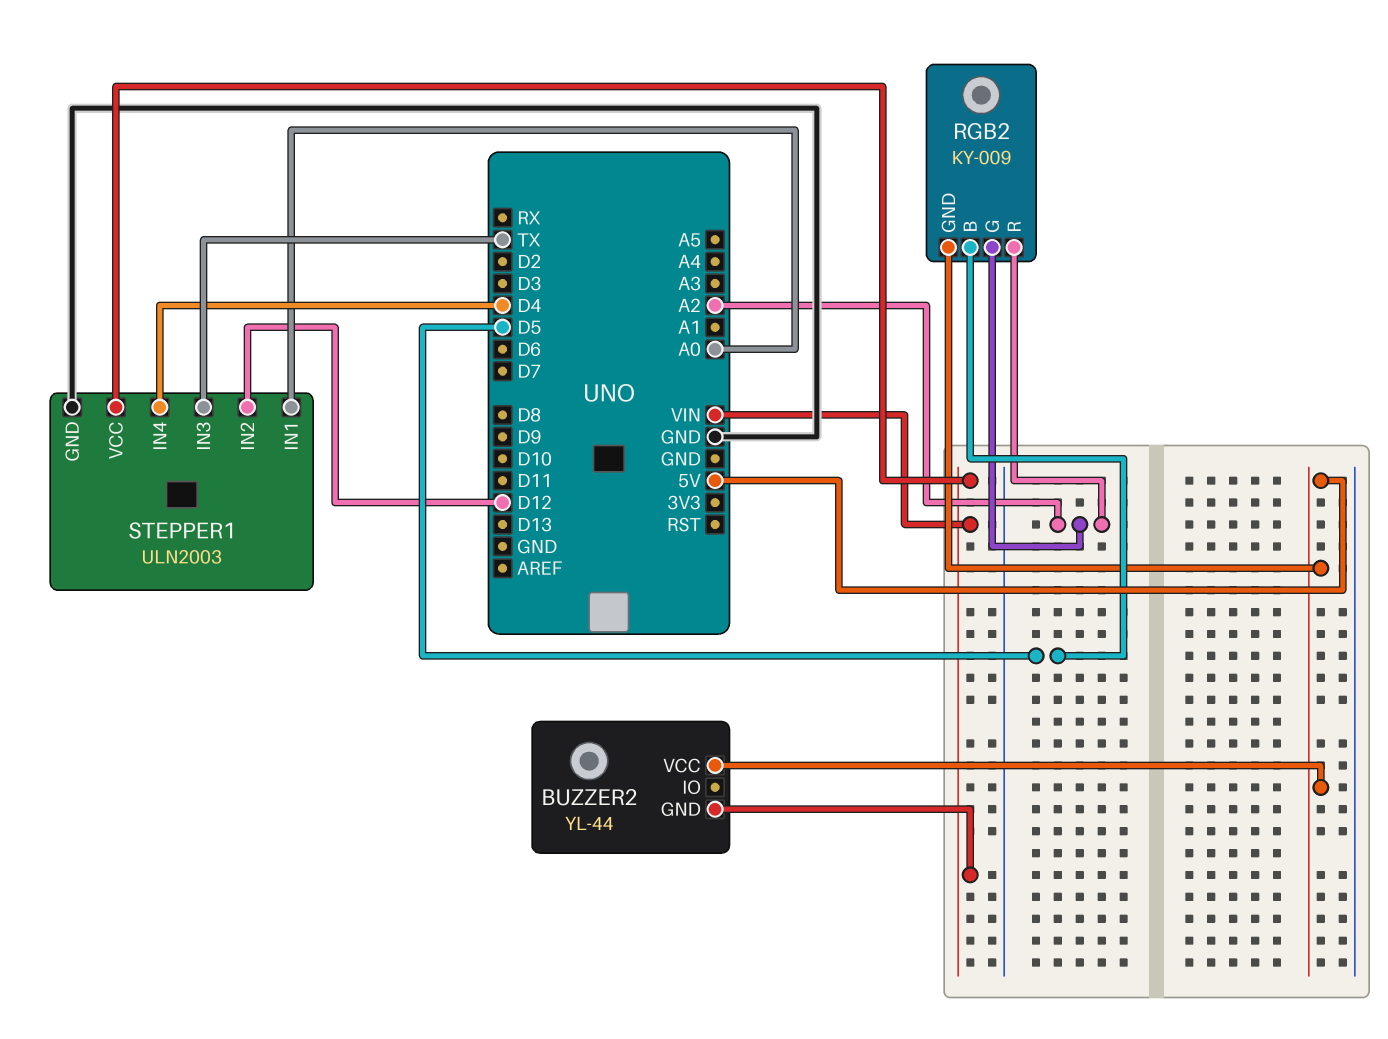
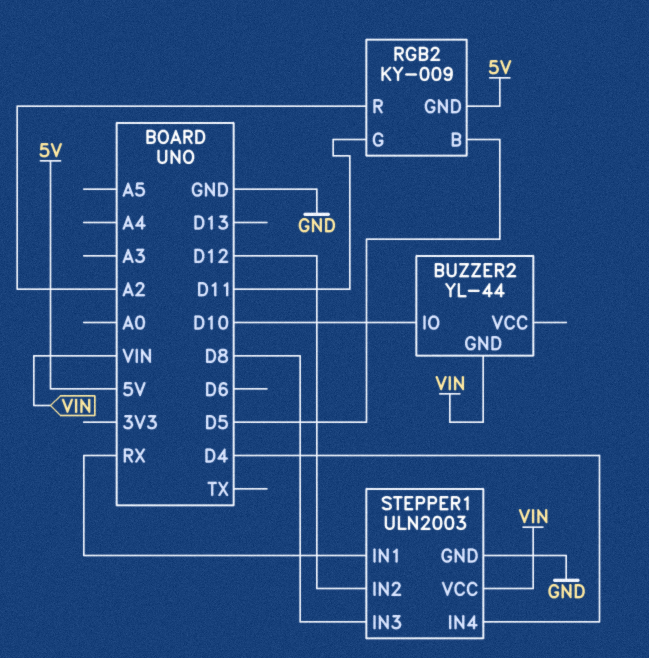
BUZZER2 pin IO: none -> D10
BUZZER2 pin VCC: 5V -> none
RGB2 pin G: A2 -> D11
STEPPER1 pin IN1: A0 -> RX
STEPPER1 pin IN3: TX -> D8

